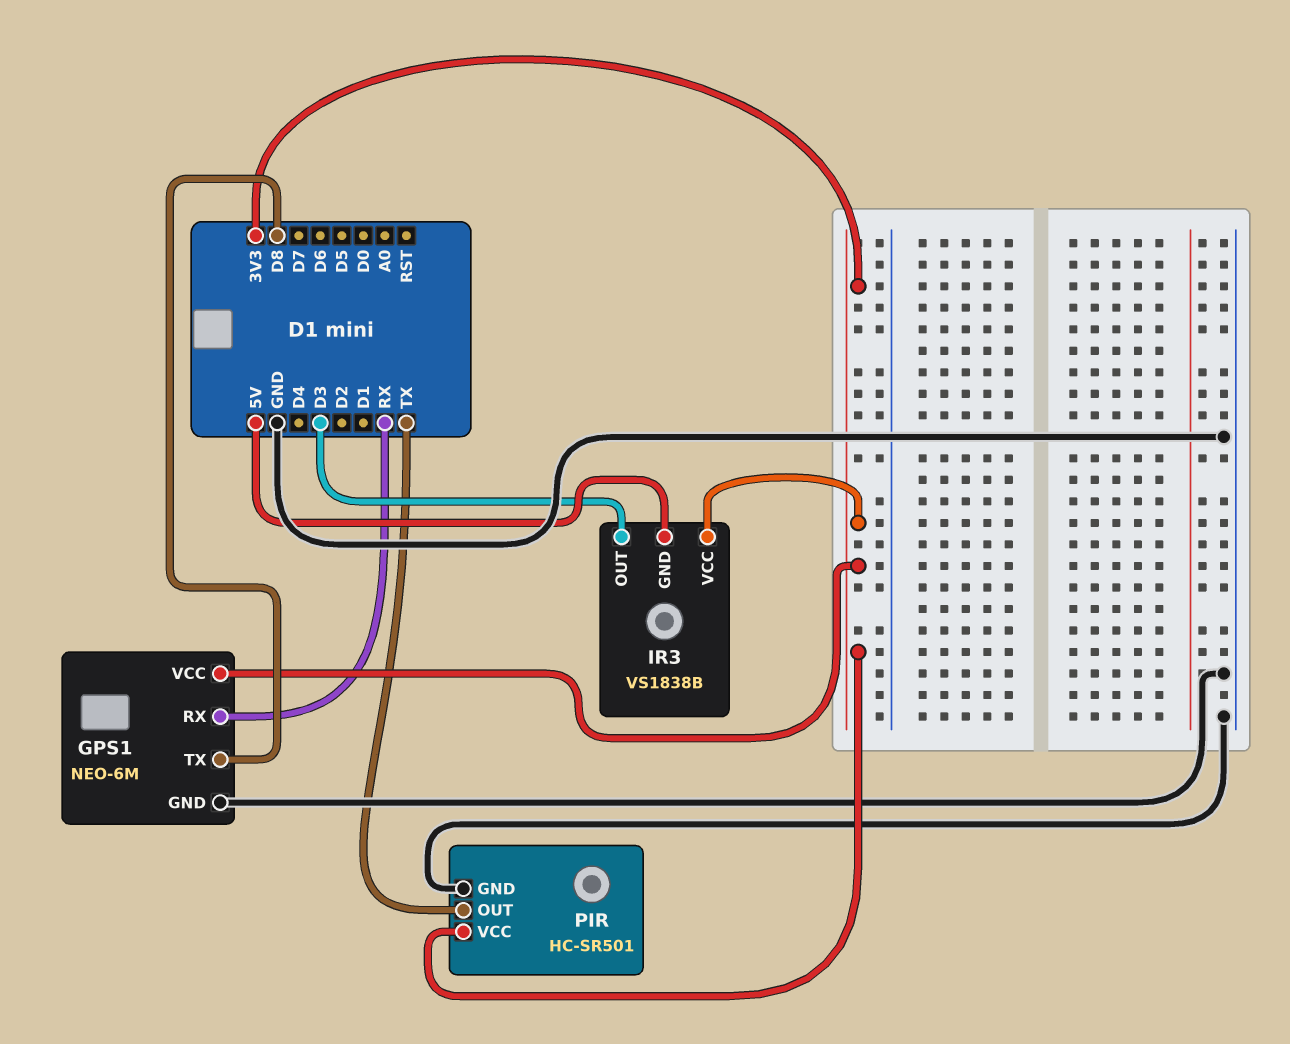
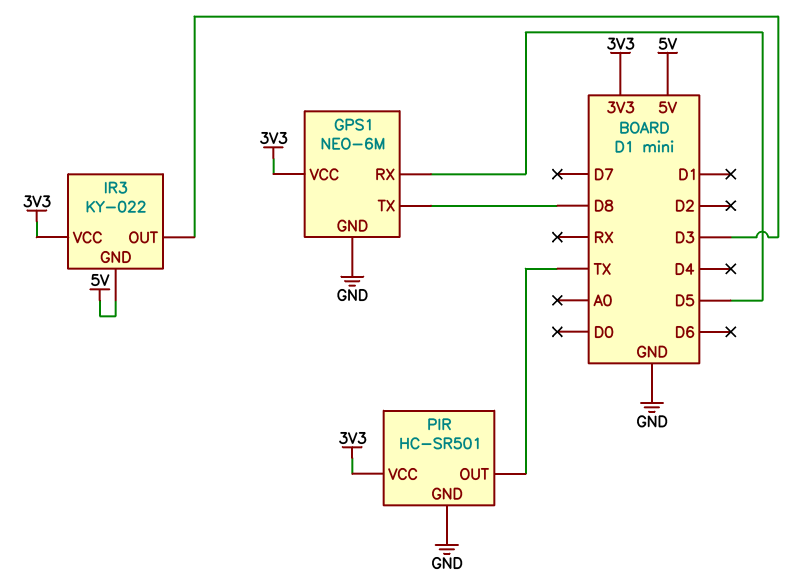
GPS1 pin RX: RX -> D5
IR3: VS1838B -> KY-022

